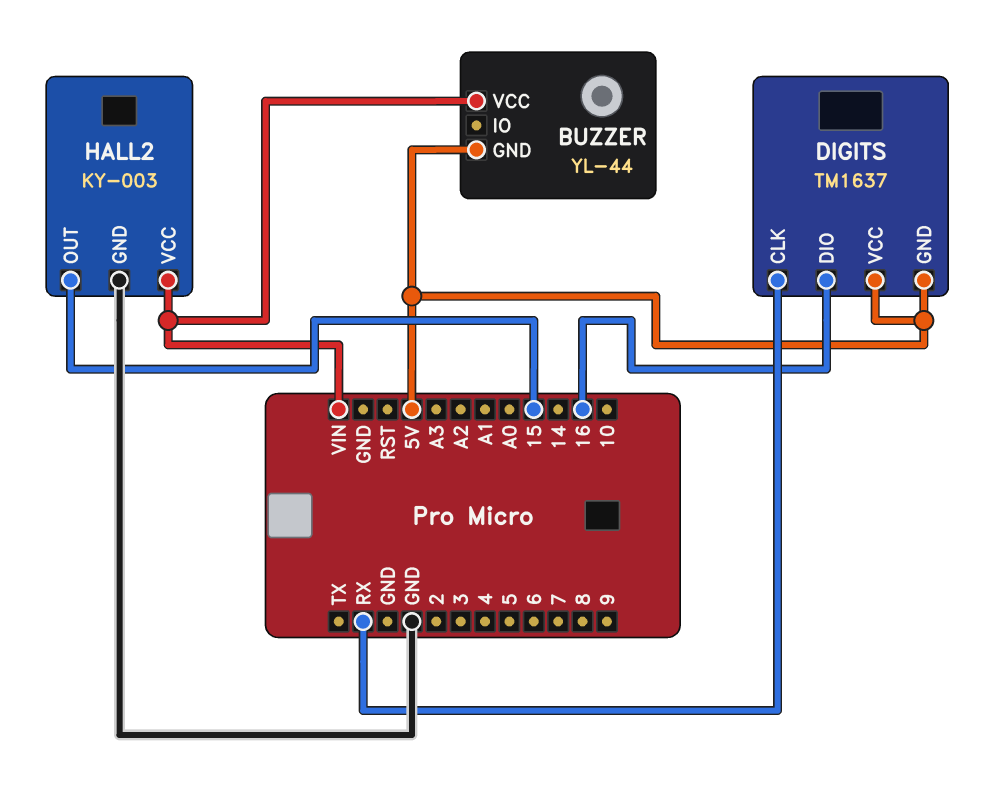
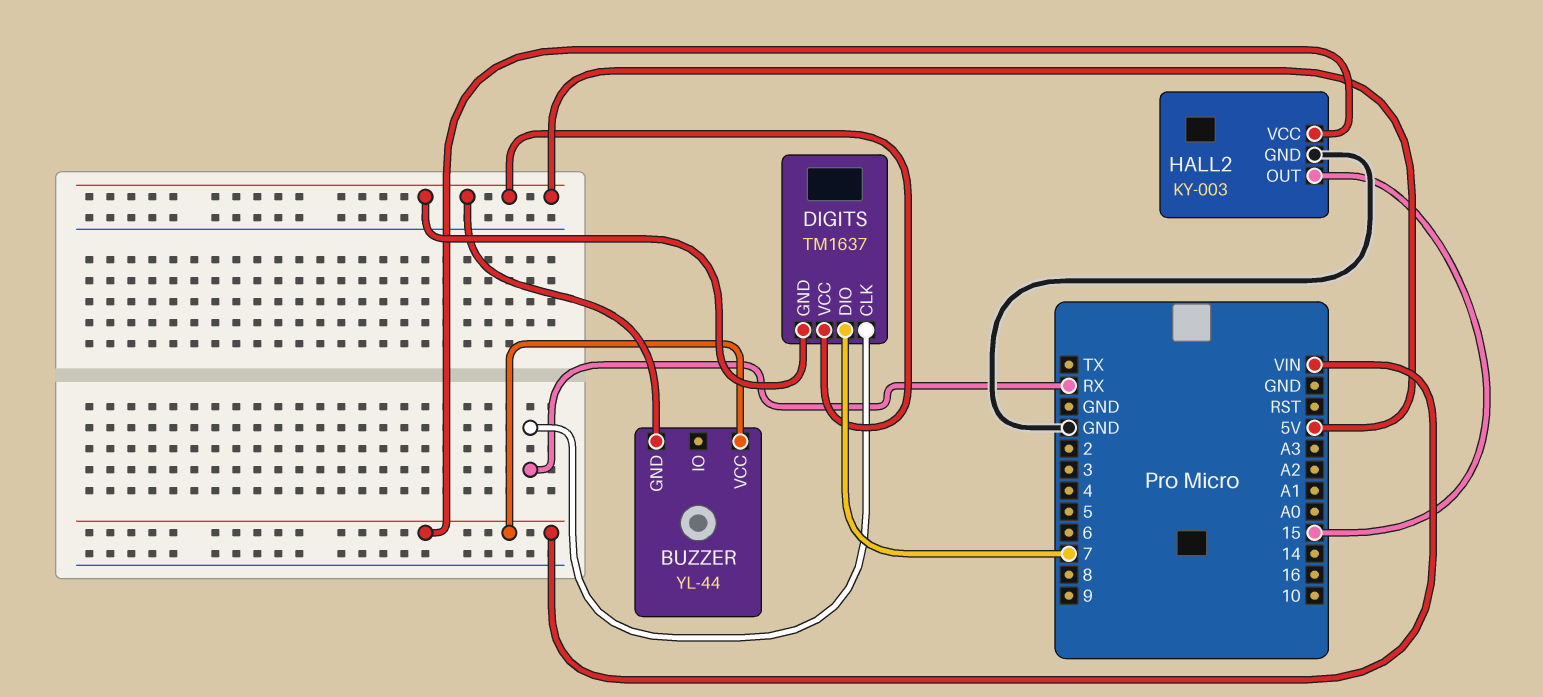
DIGITS pin DIO: 16 -> 7

